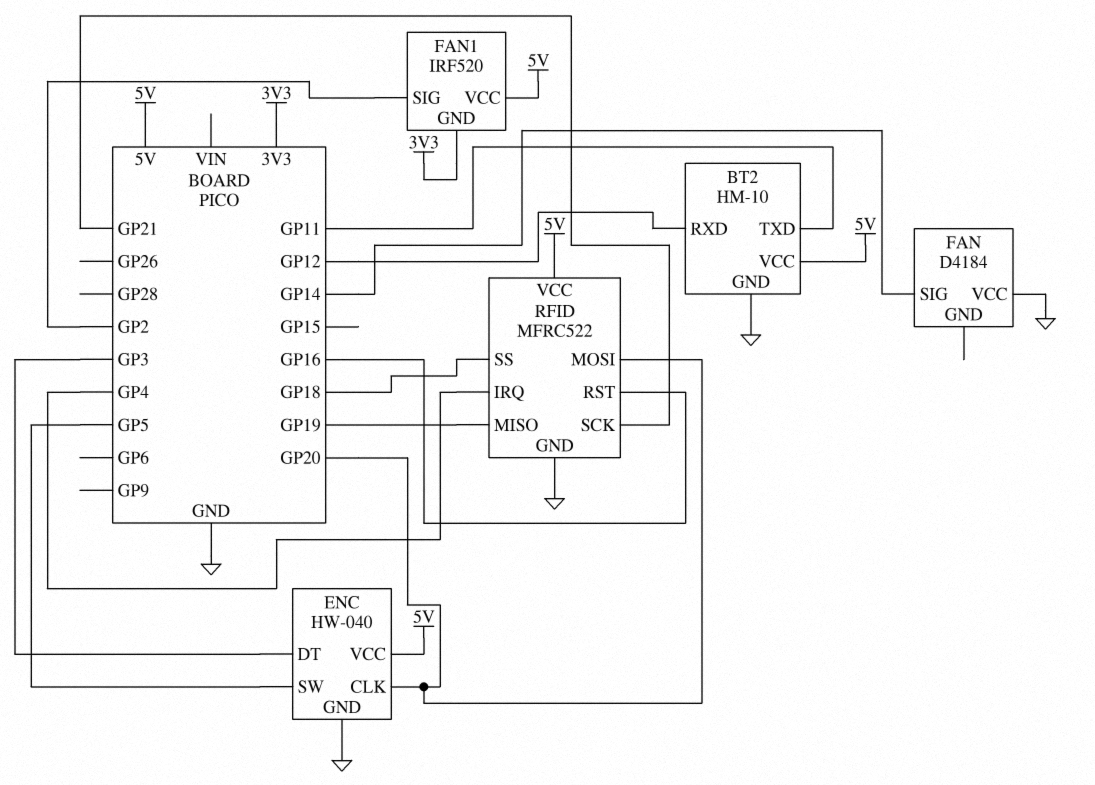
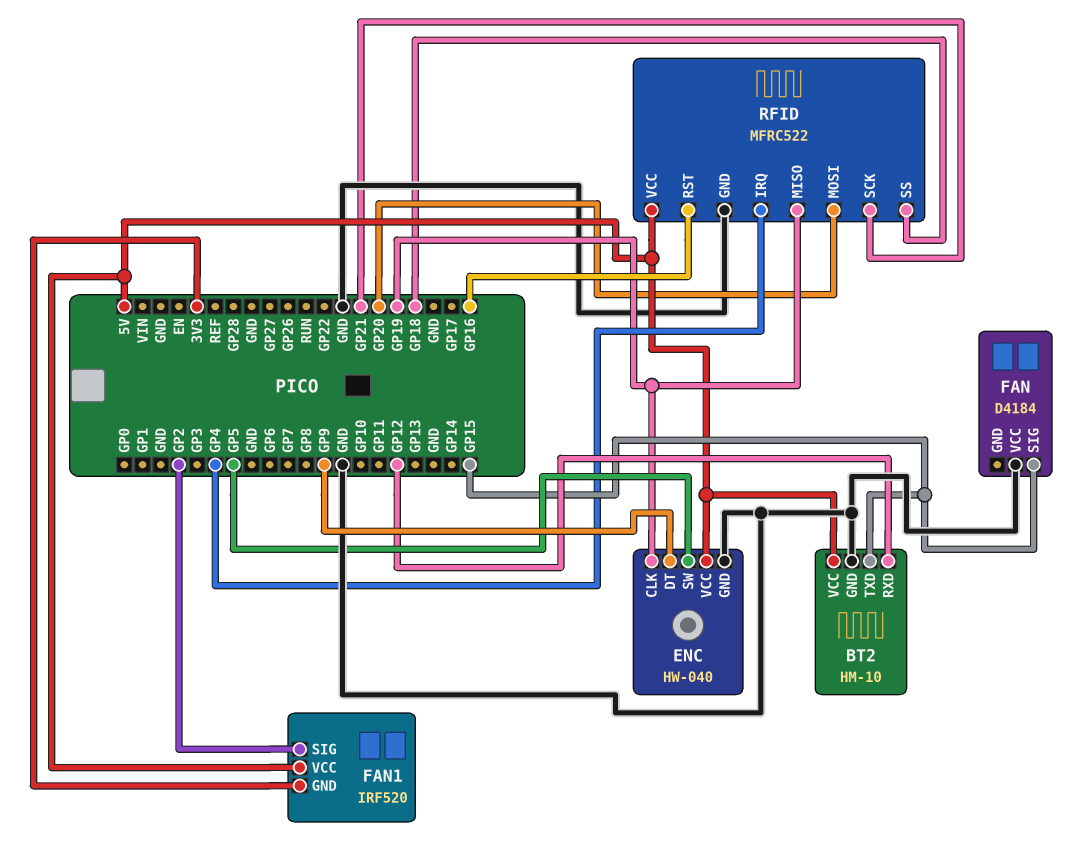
BT2 pin TXD: GP11 -> GP15
ENC pin CLK: GP20 -> GP19
ENC pin DT: GP3 -> GP9
FAN pin SIG: GP14 -> GP15

